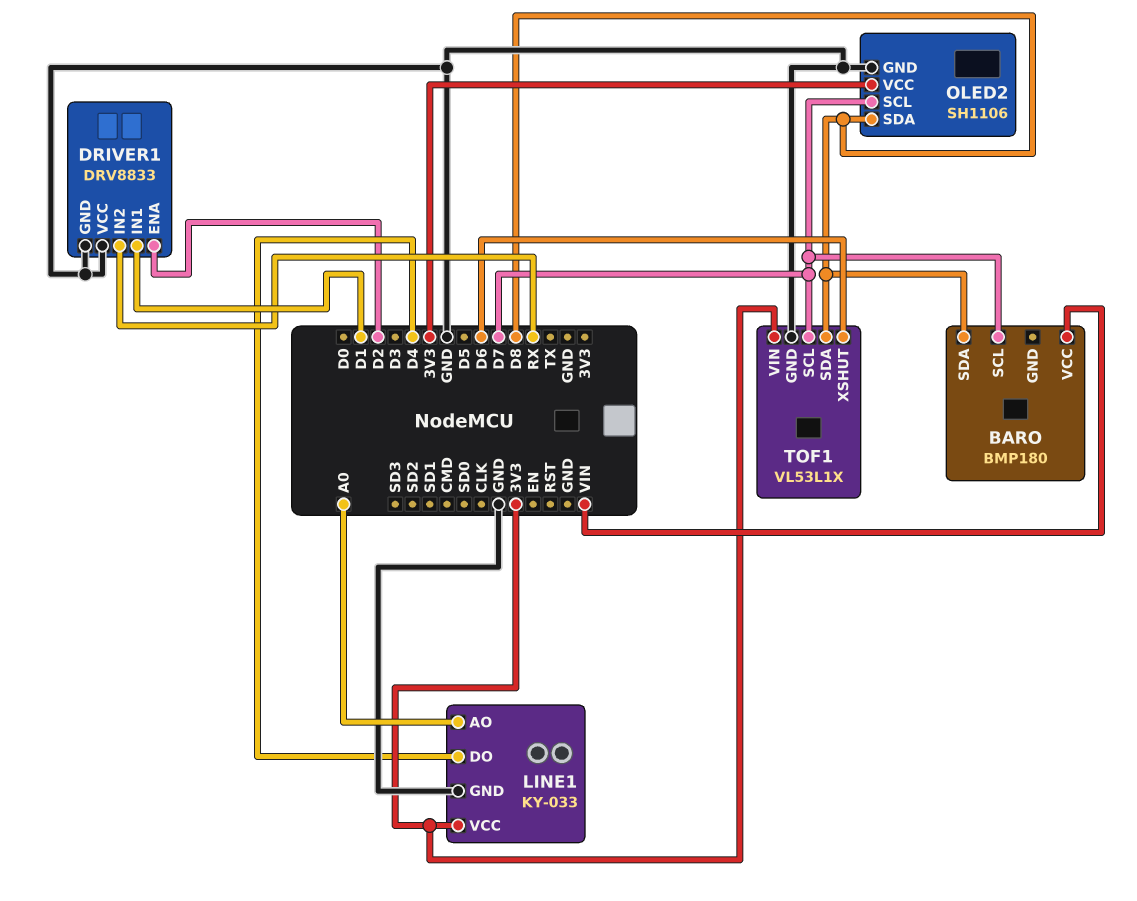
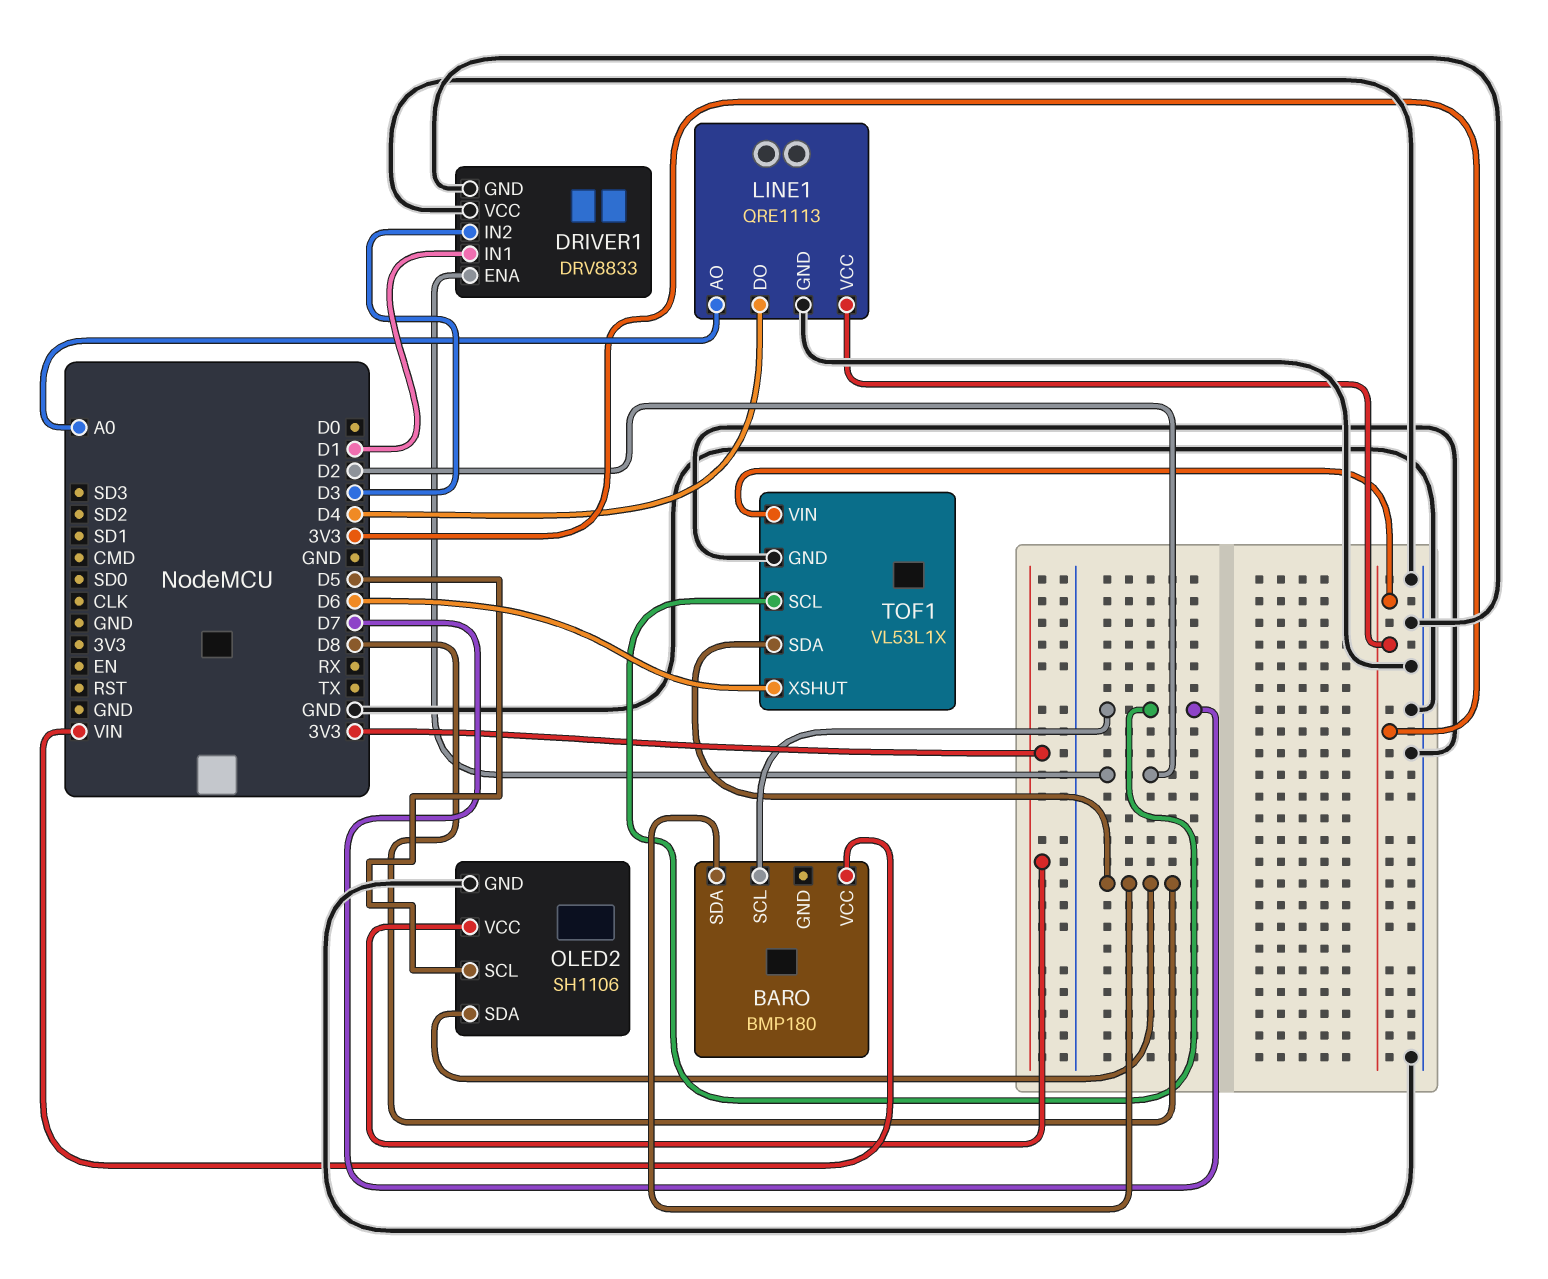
DRIVER1 pin IN2: RX -> D3
LINE1: KY-033 -> QRE1113
OLED2 pin SCL: D7 -> D5

